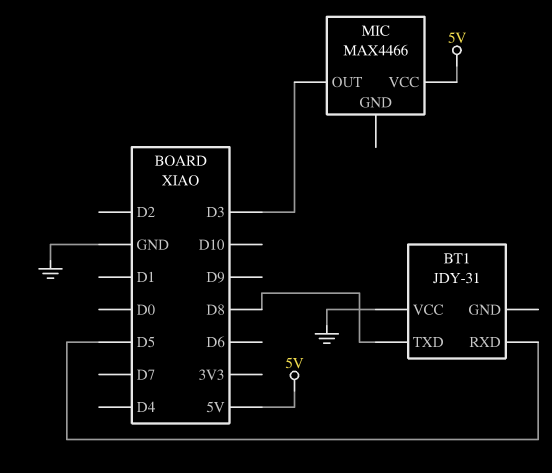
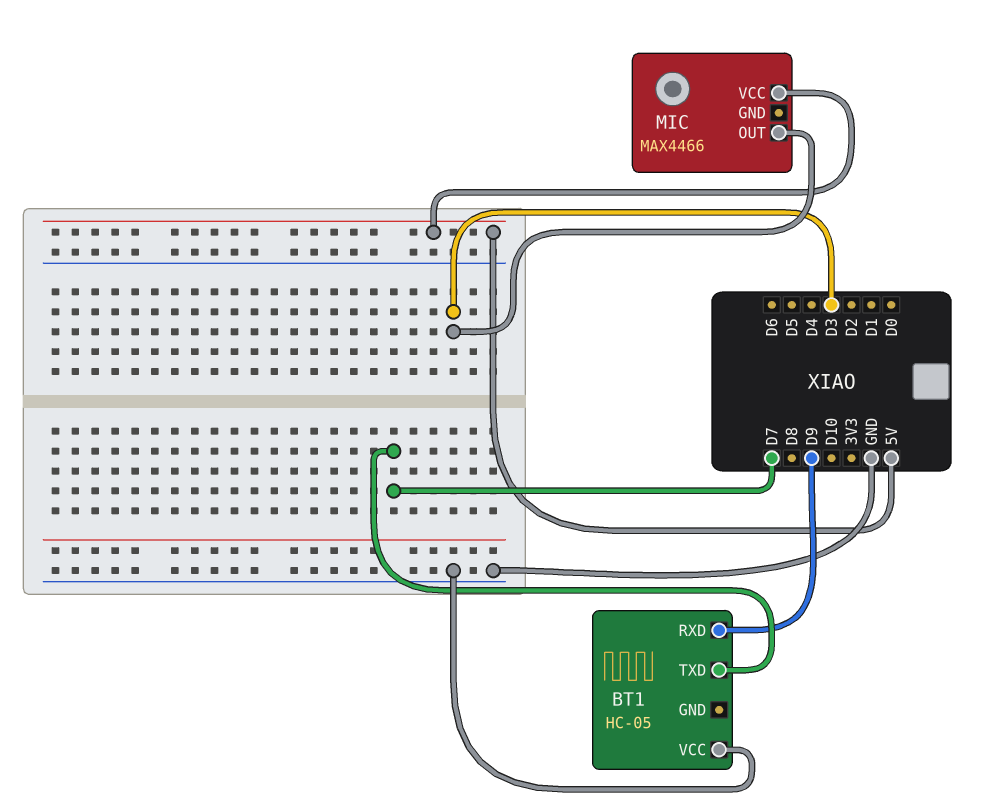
BT1: JDY-31 -> HC-05
BT1 pin RXD: D5 -> D9
BT1 pin TXD: D8 -> D7

